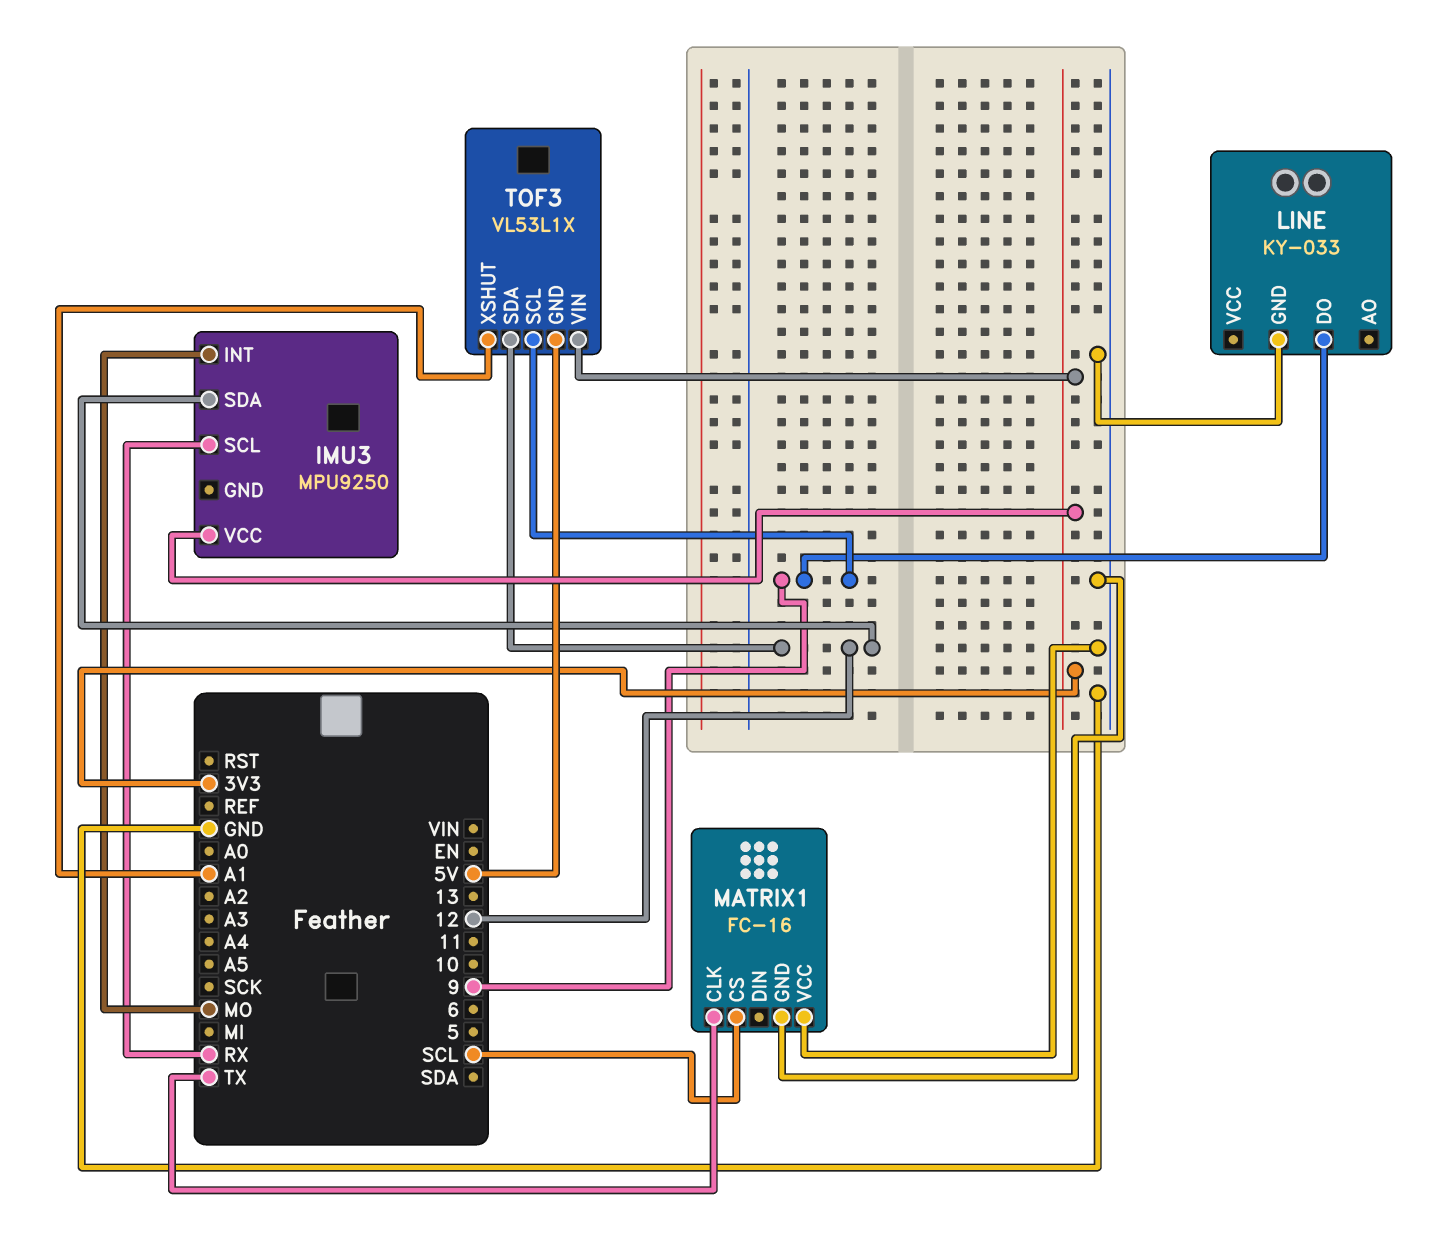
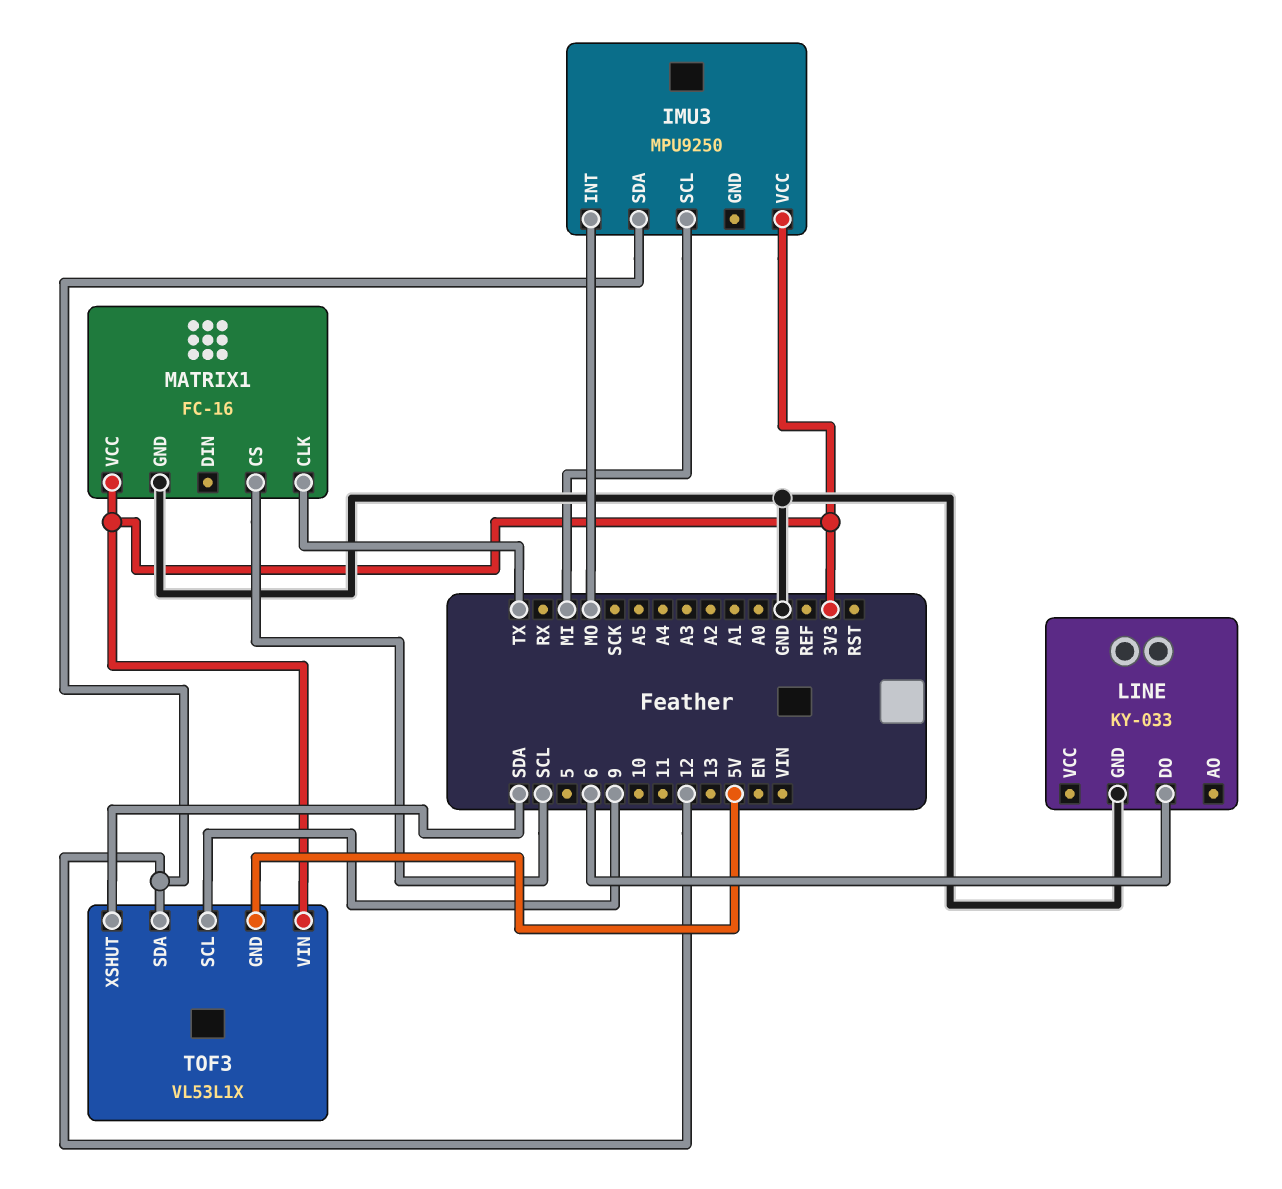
IMU3 pin SCL: RX -> MI
LINE pin DO: 9 -> 6
MATRIX1 pin VCC: GND -> 3V3
TOF3 pin XSHUT: A1 -> SDA

